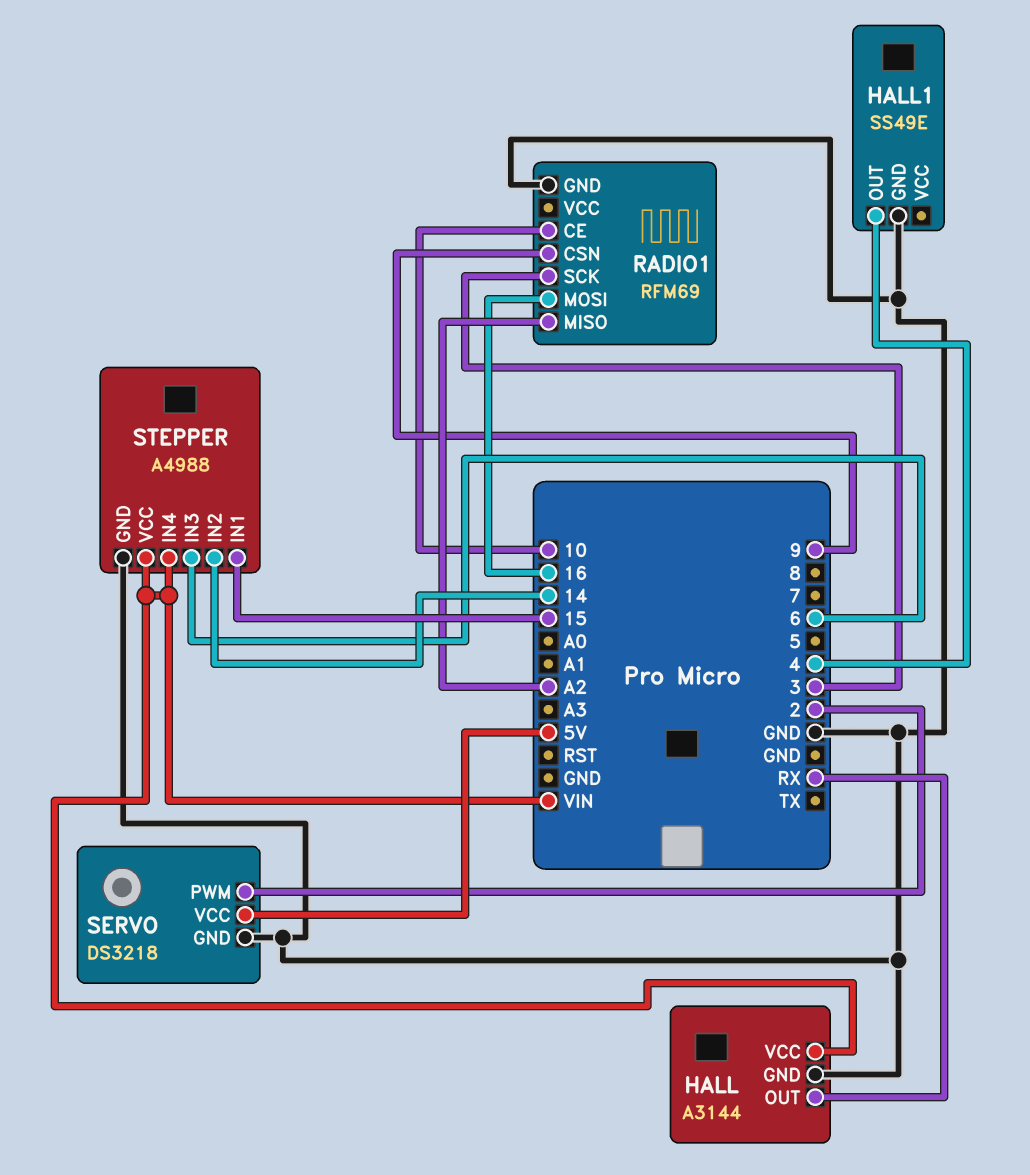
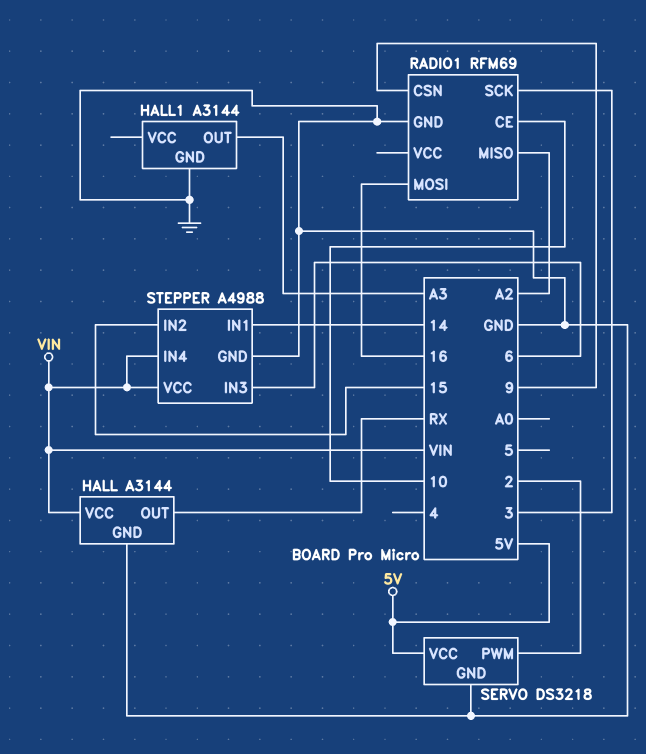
HALL1: SS49E -> A3144
HALL1 pin OUT: 4 -> A3
STEPPER pin IN1: 15 -> 14
STEPPER pin IN2: 14 -> 15

